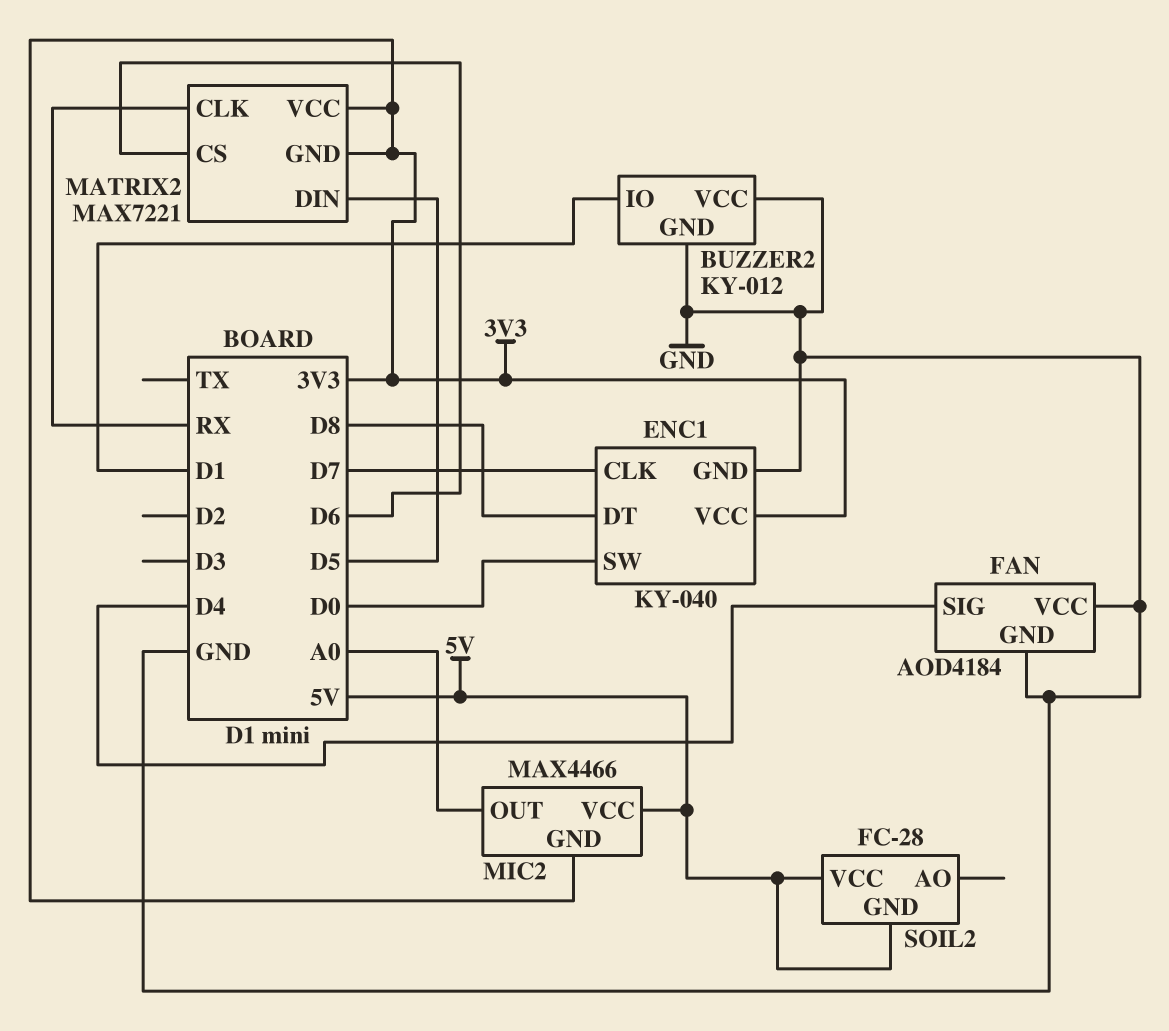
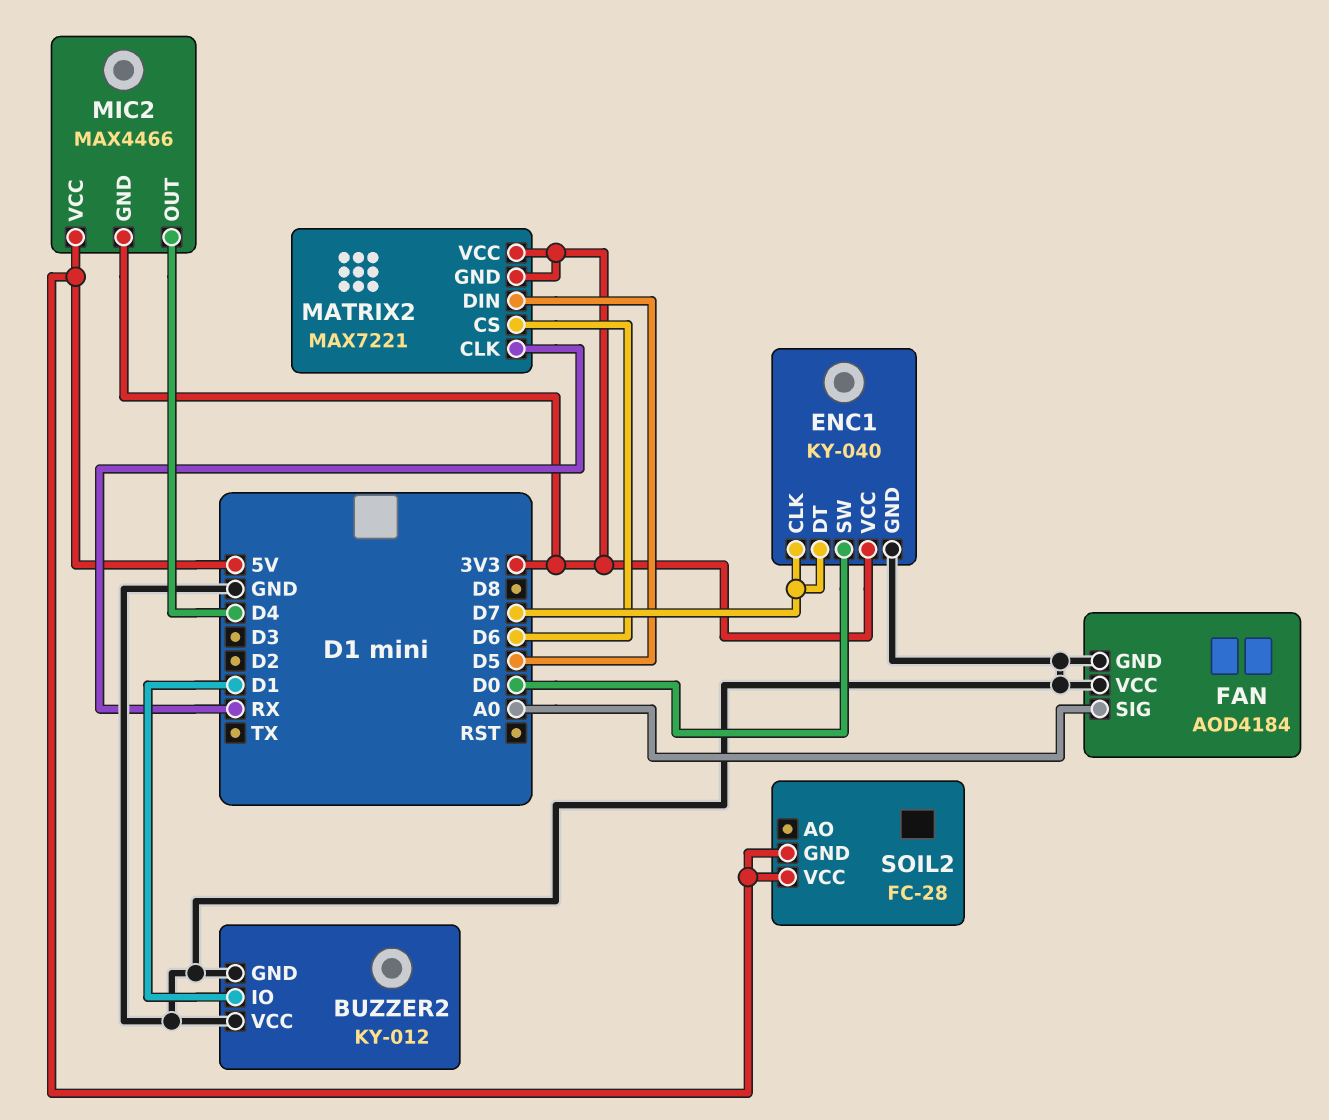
ENC1 pin DT: D8 -> D7
FAN pin SIG: D4 -> A0
MIC2 pin OUT: A0 -> D4

